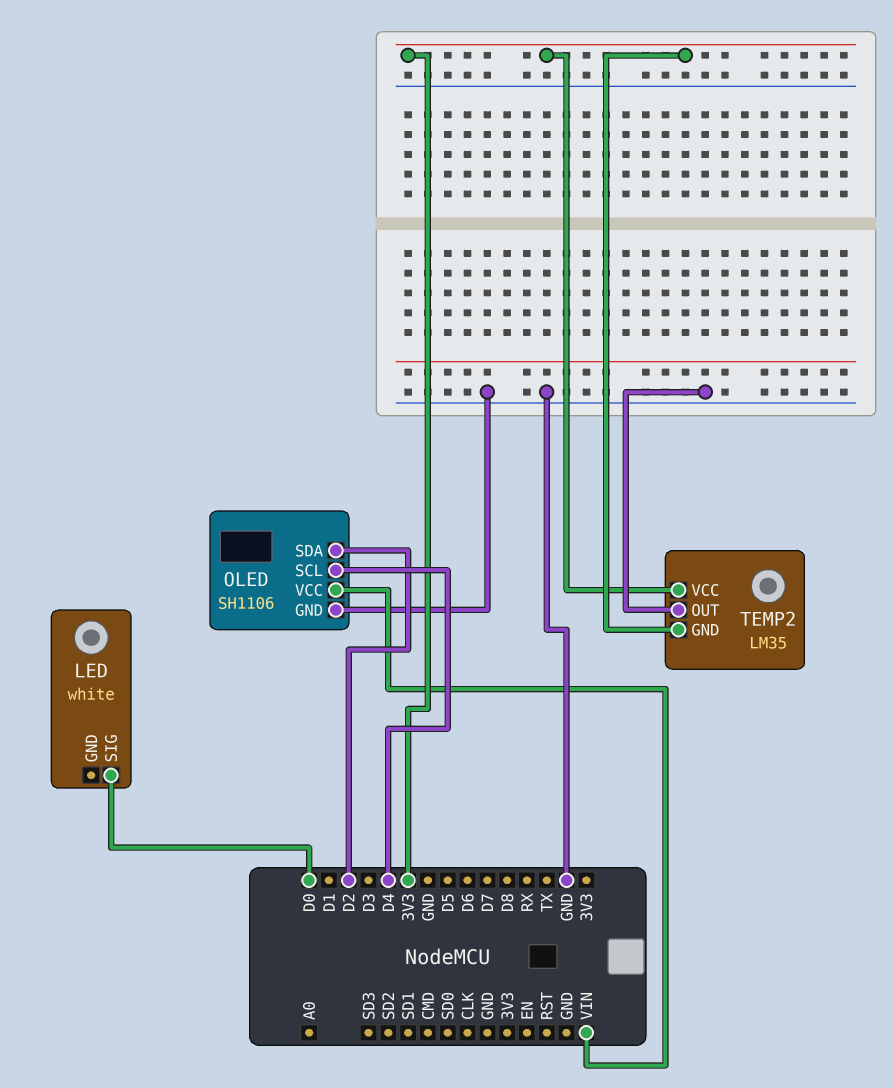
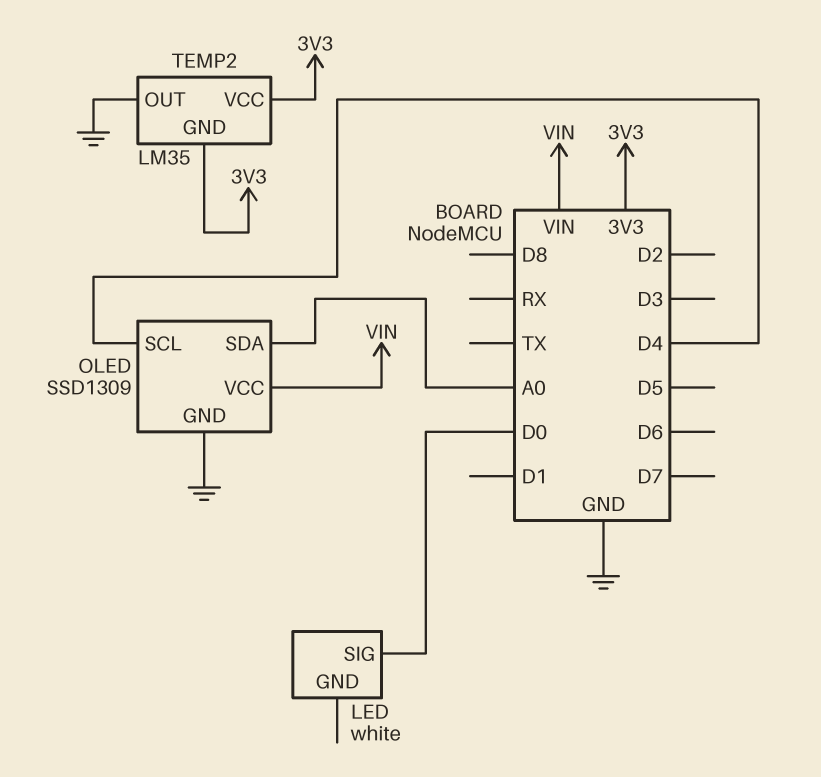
OLED: SH1106 -> SSD1309
OLED pin SDA: D2 -> A0

